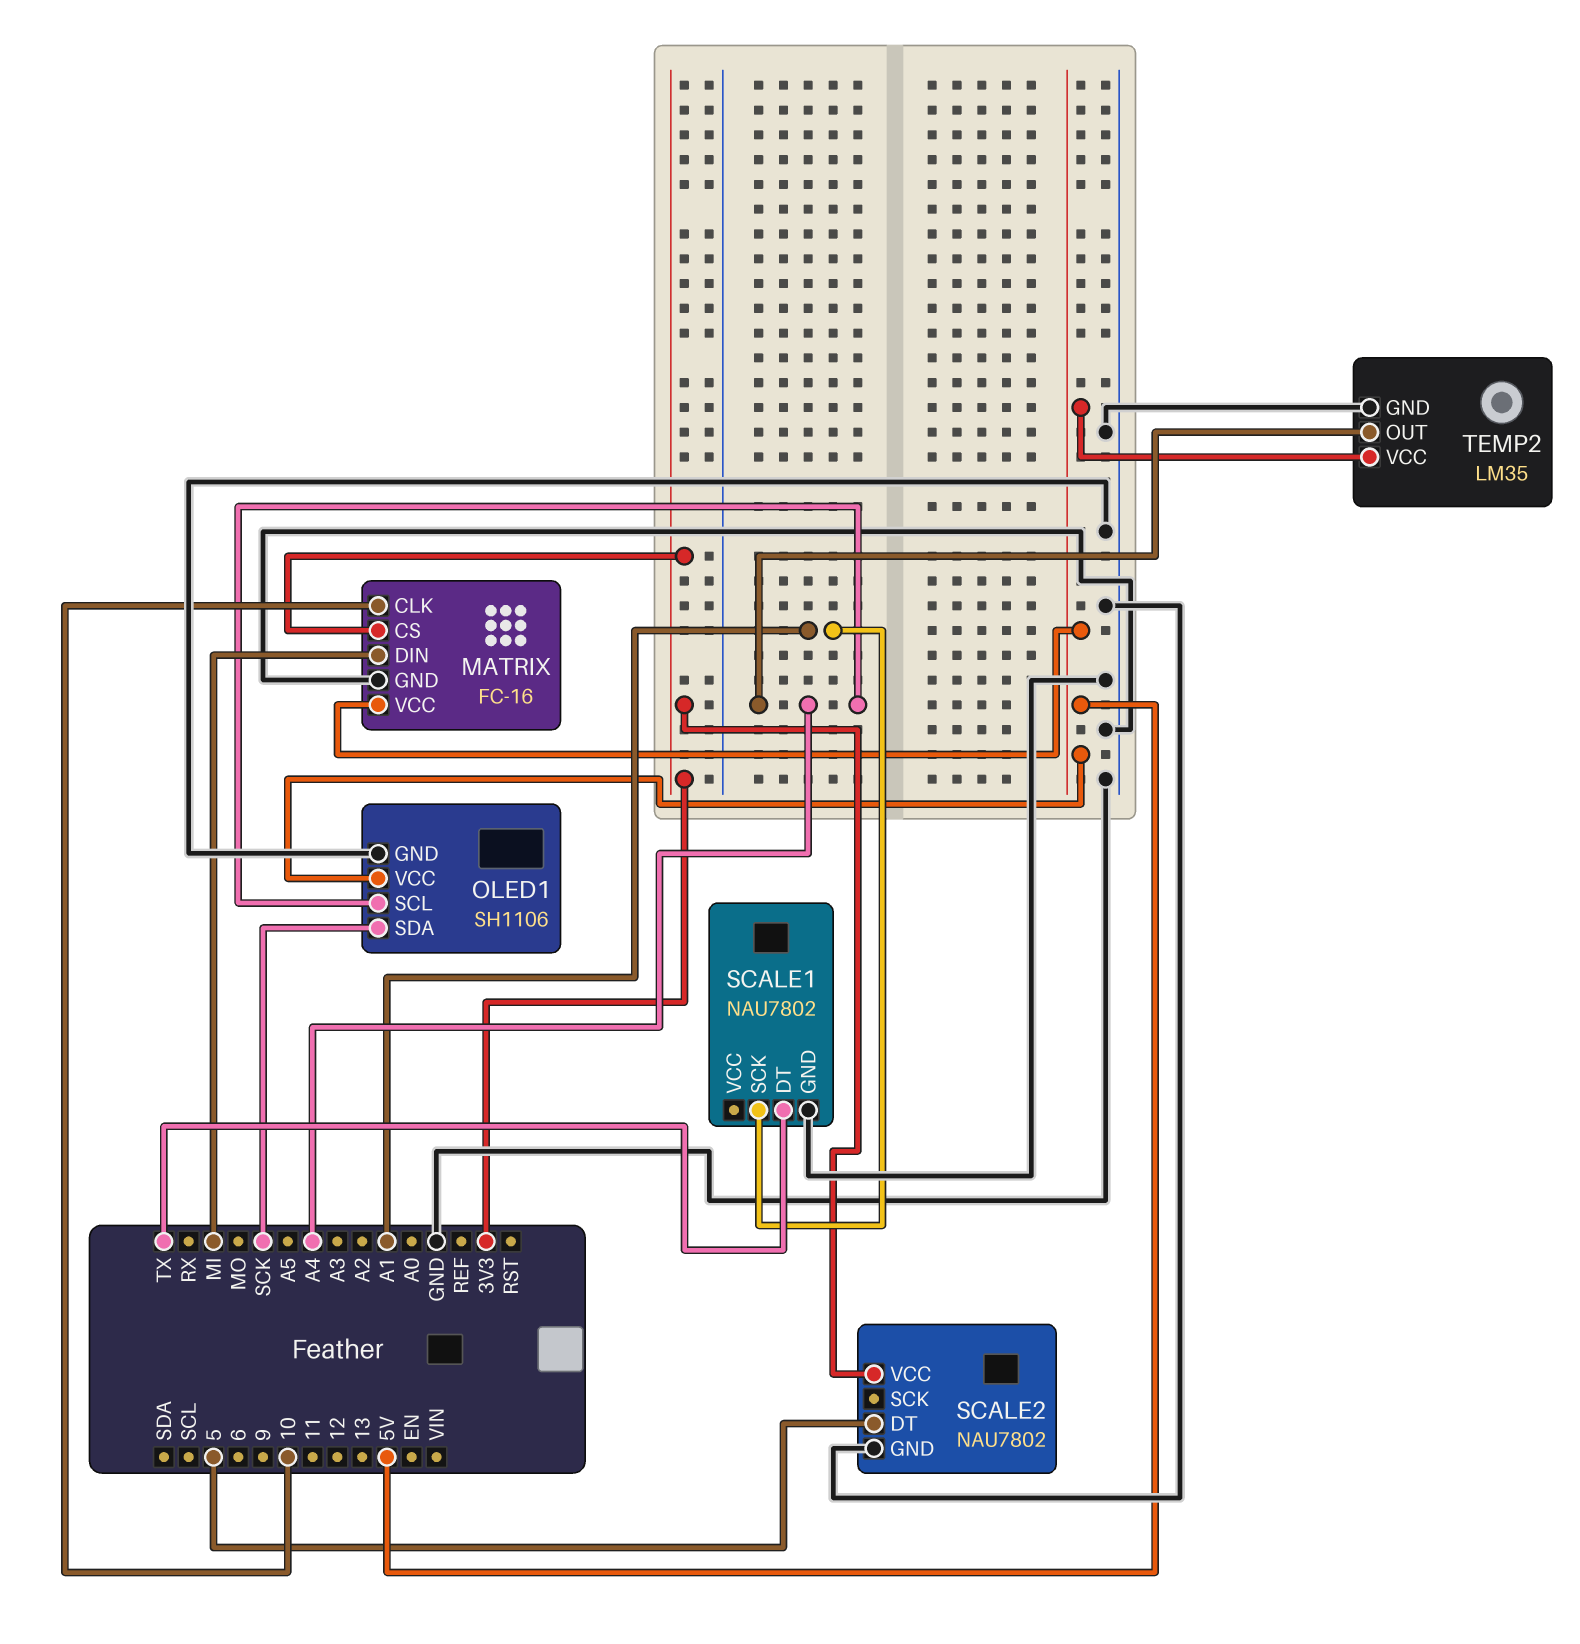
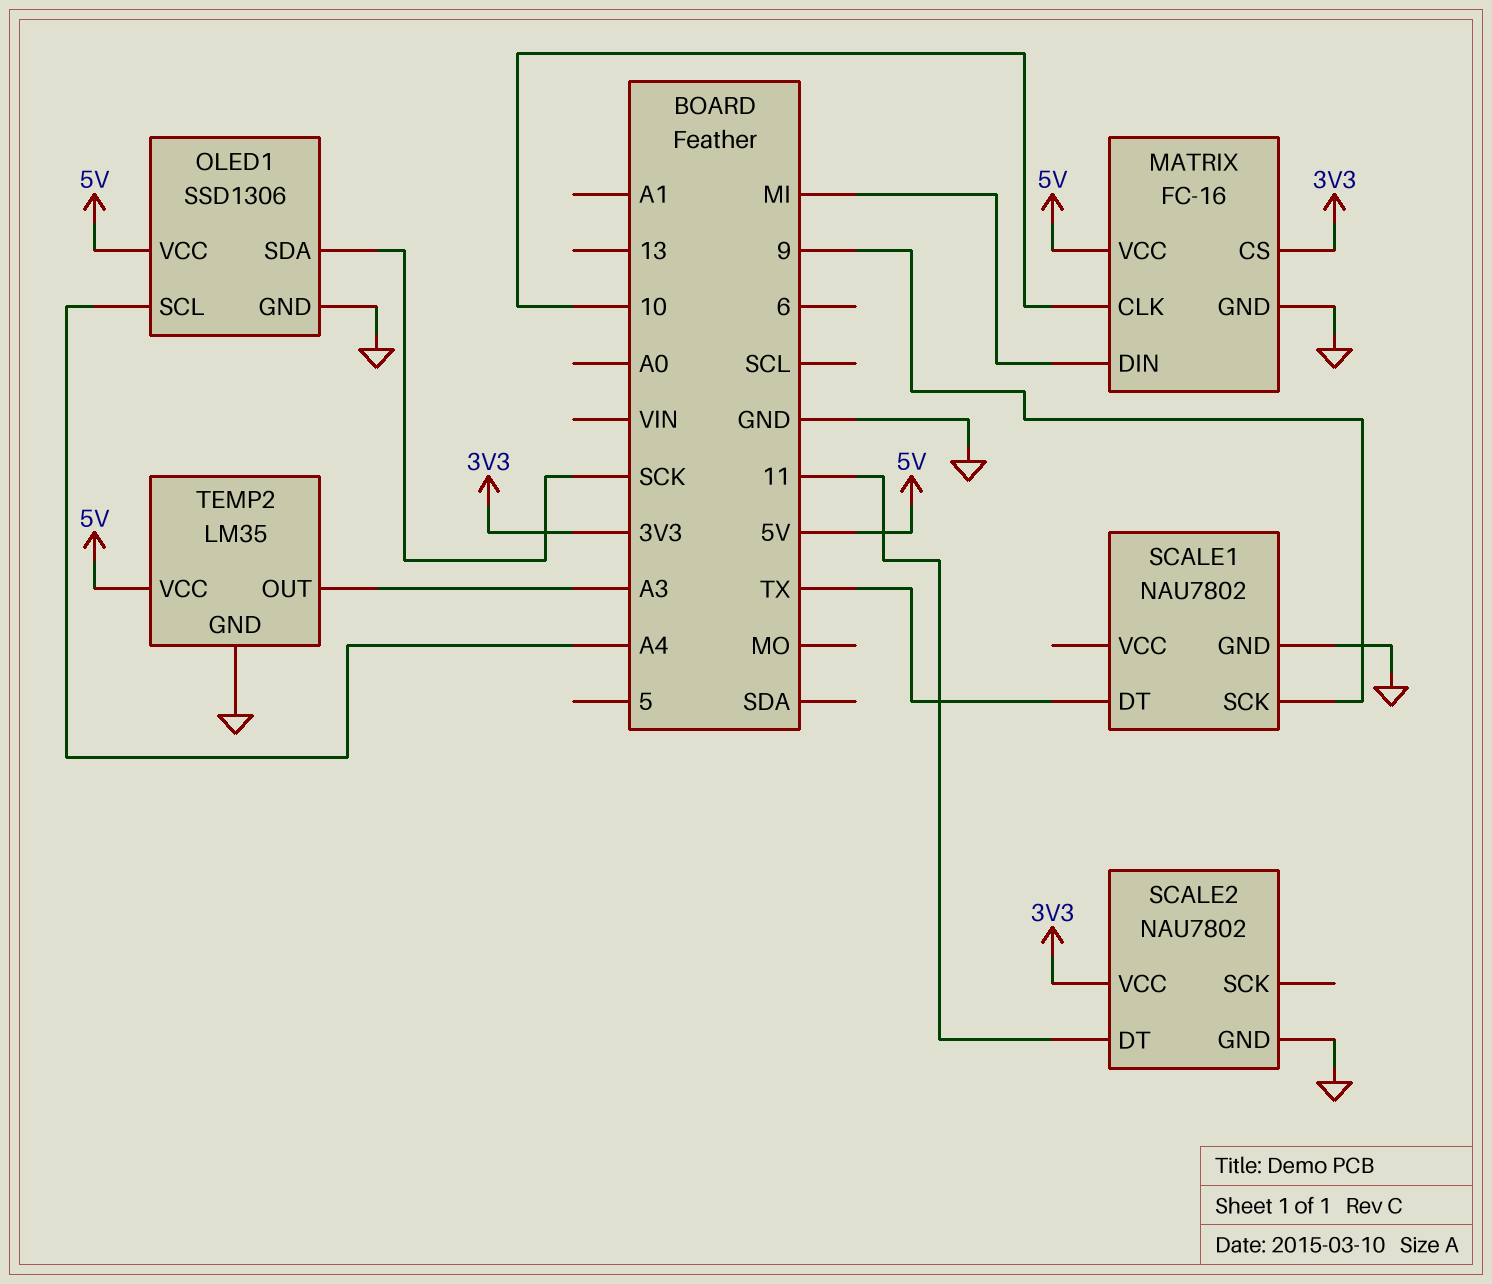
OLED1: SH1106 -> SSD1306
SCALE1 pin SCK: A1 -> 9
SCALE2 pin DT: 5 -> 11
TEMP2 pin OUT: A4 -> A3

